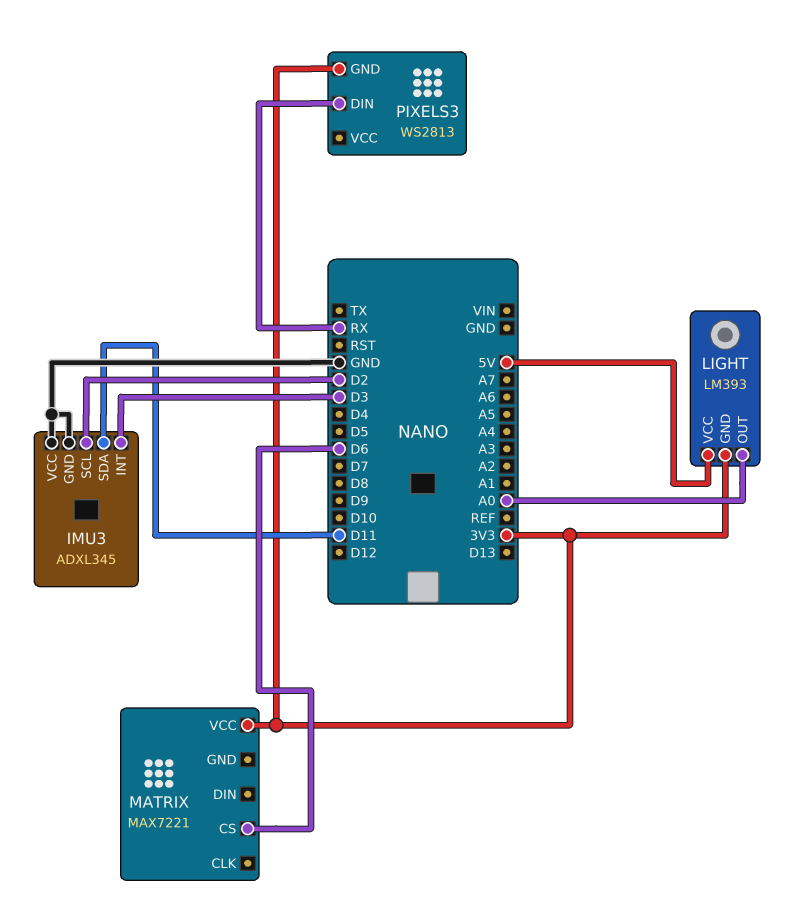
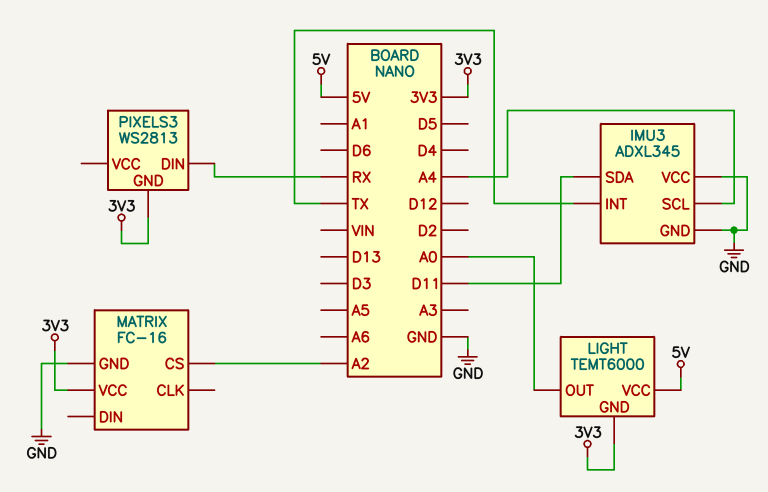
IMU3 pin INT: D3 -> TX
IMU3 pin SCL: D2 -> A4
LIGHT: LM393 -> TEMT6000
MATRIX: MAX7221 -> FC-16
MATRIX pin CS: D6 -> A2
MATRIX pin GND: none -> GND

